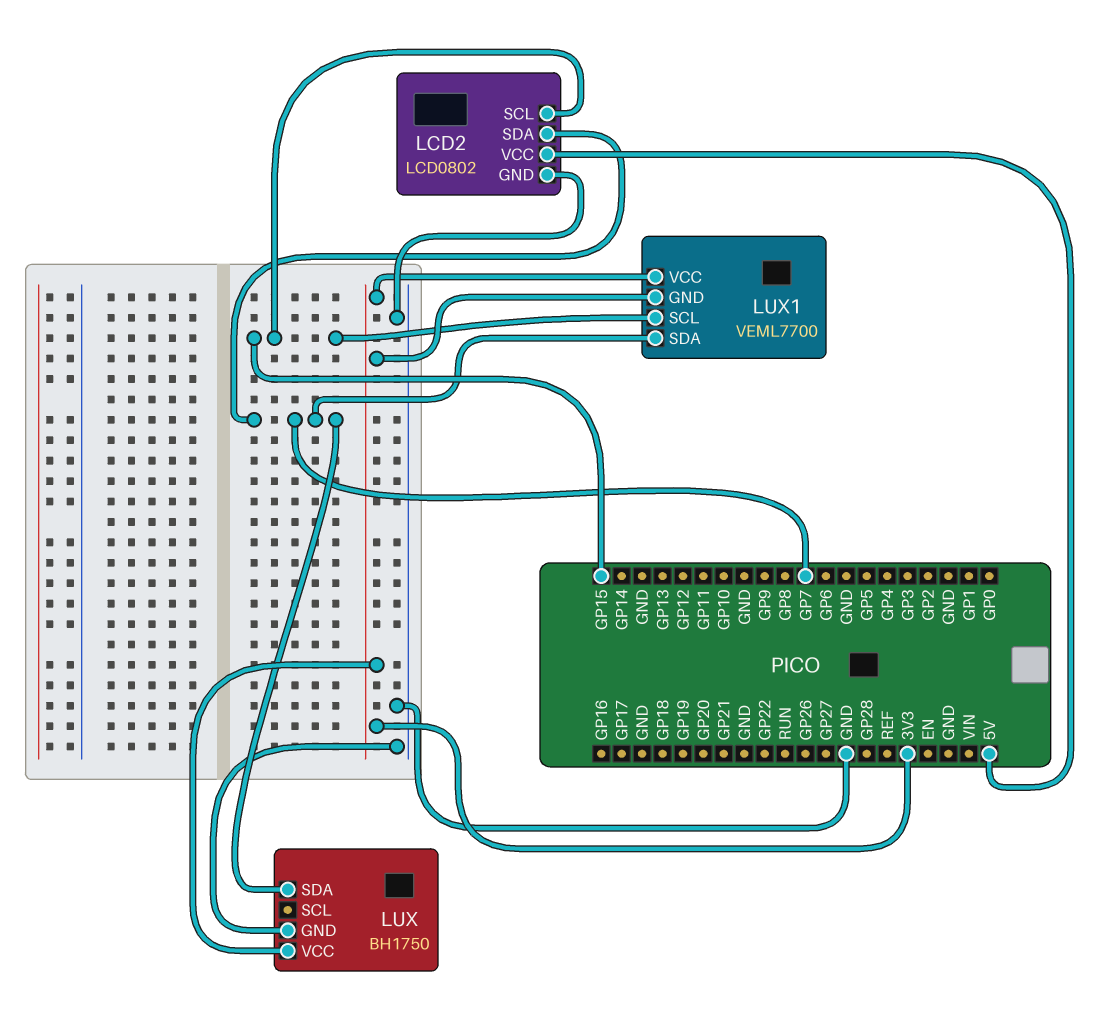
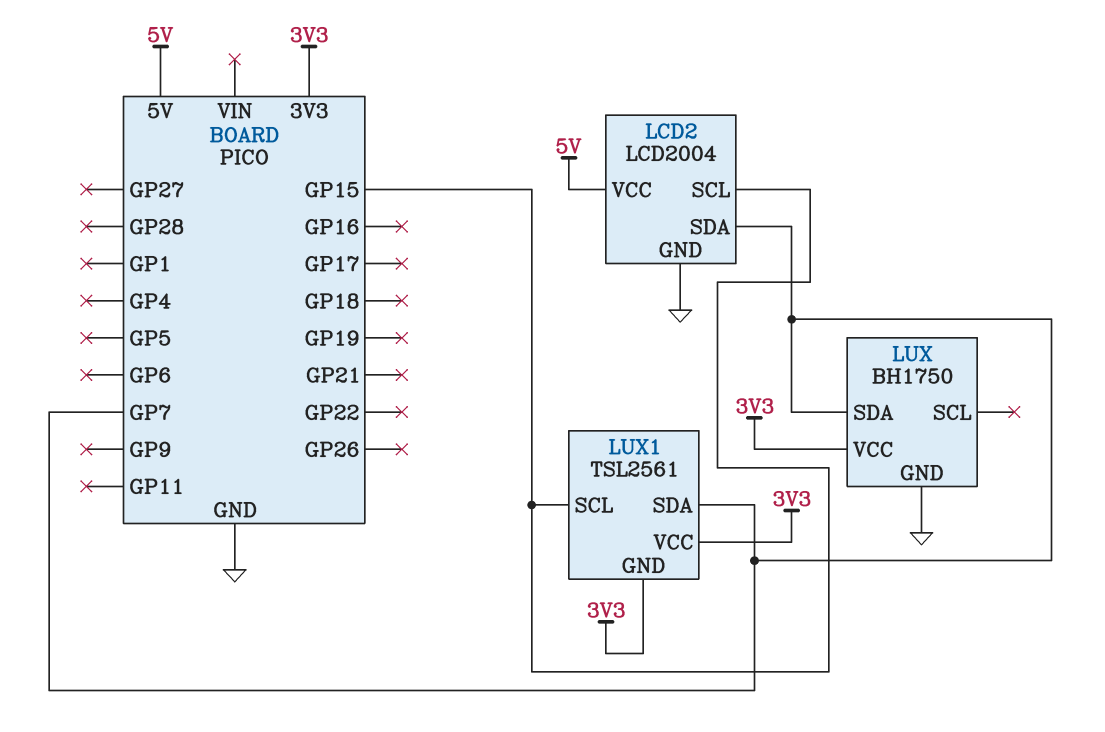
LCD2: LCD0802 -> LCD2004
LUX1: VEML7700 -> TSL2561

